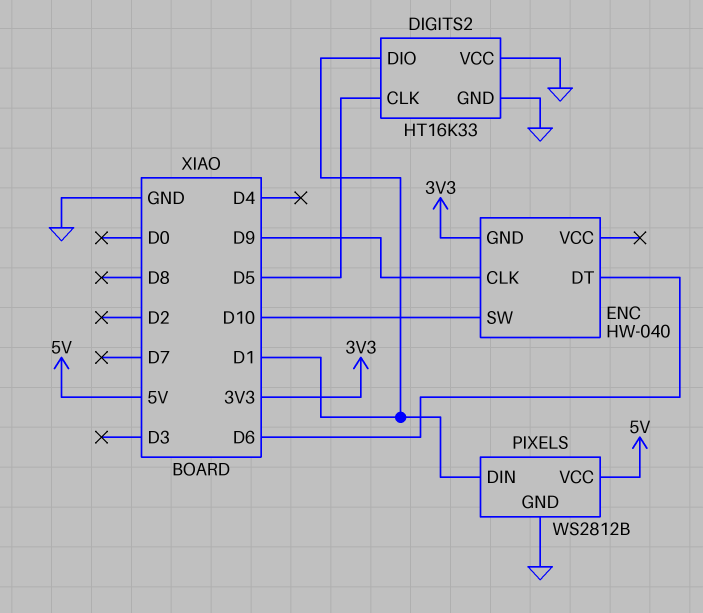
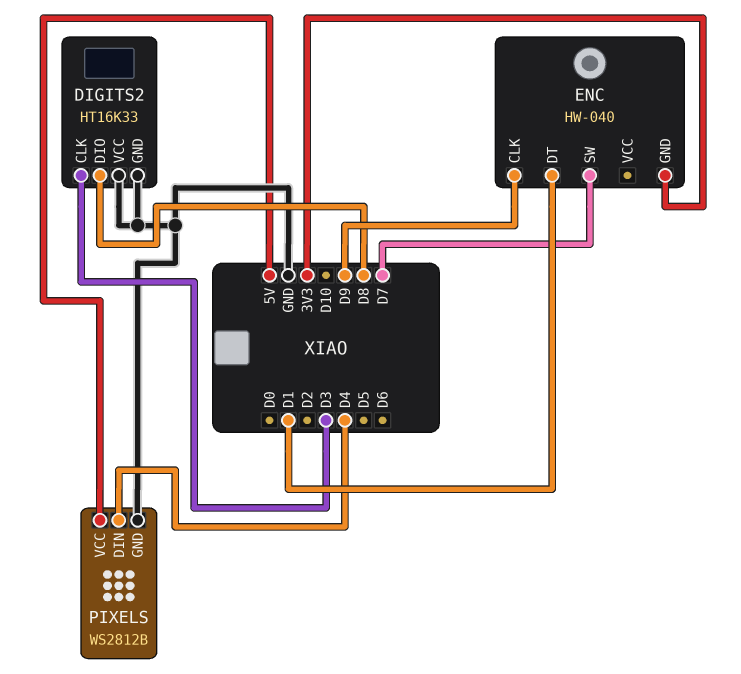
DIGITS2 pin CLK: D5 -> D3
DIGITS2 pin DIO: D1 -> D8
ENC pin DT: D6 -> D1
ENC pin SW: D10 -> D7
PIXELS pin DIN: D1 -> D4

